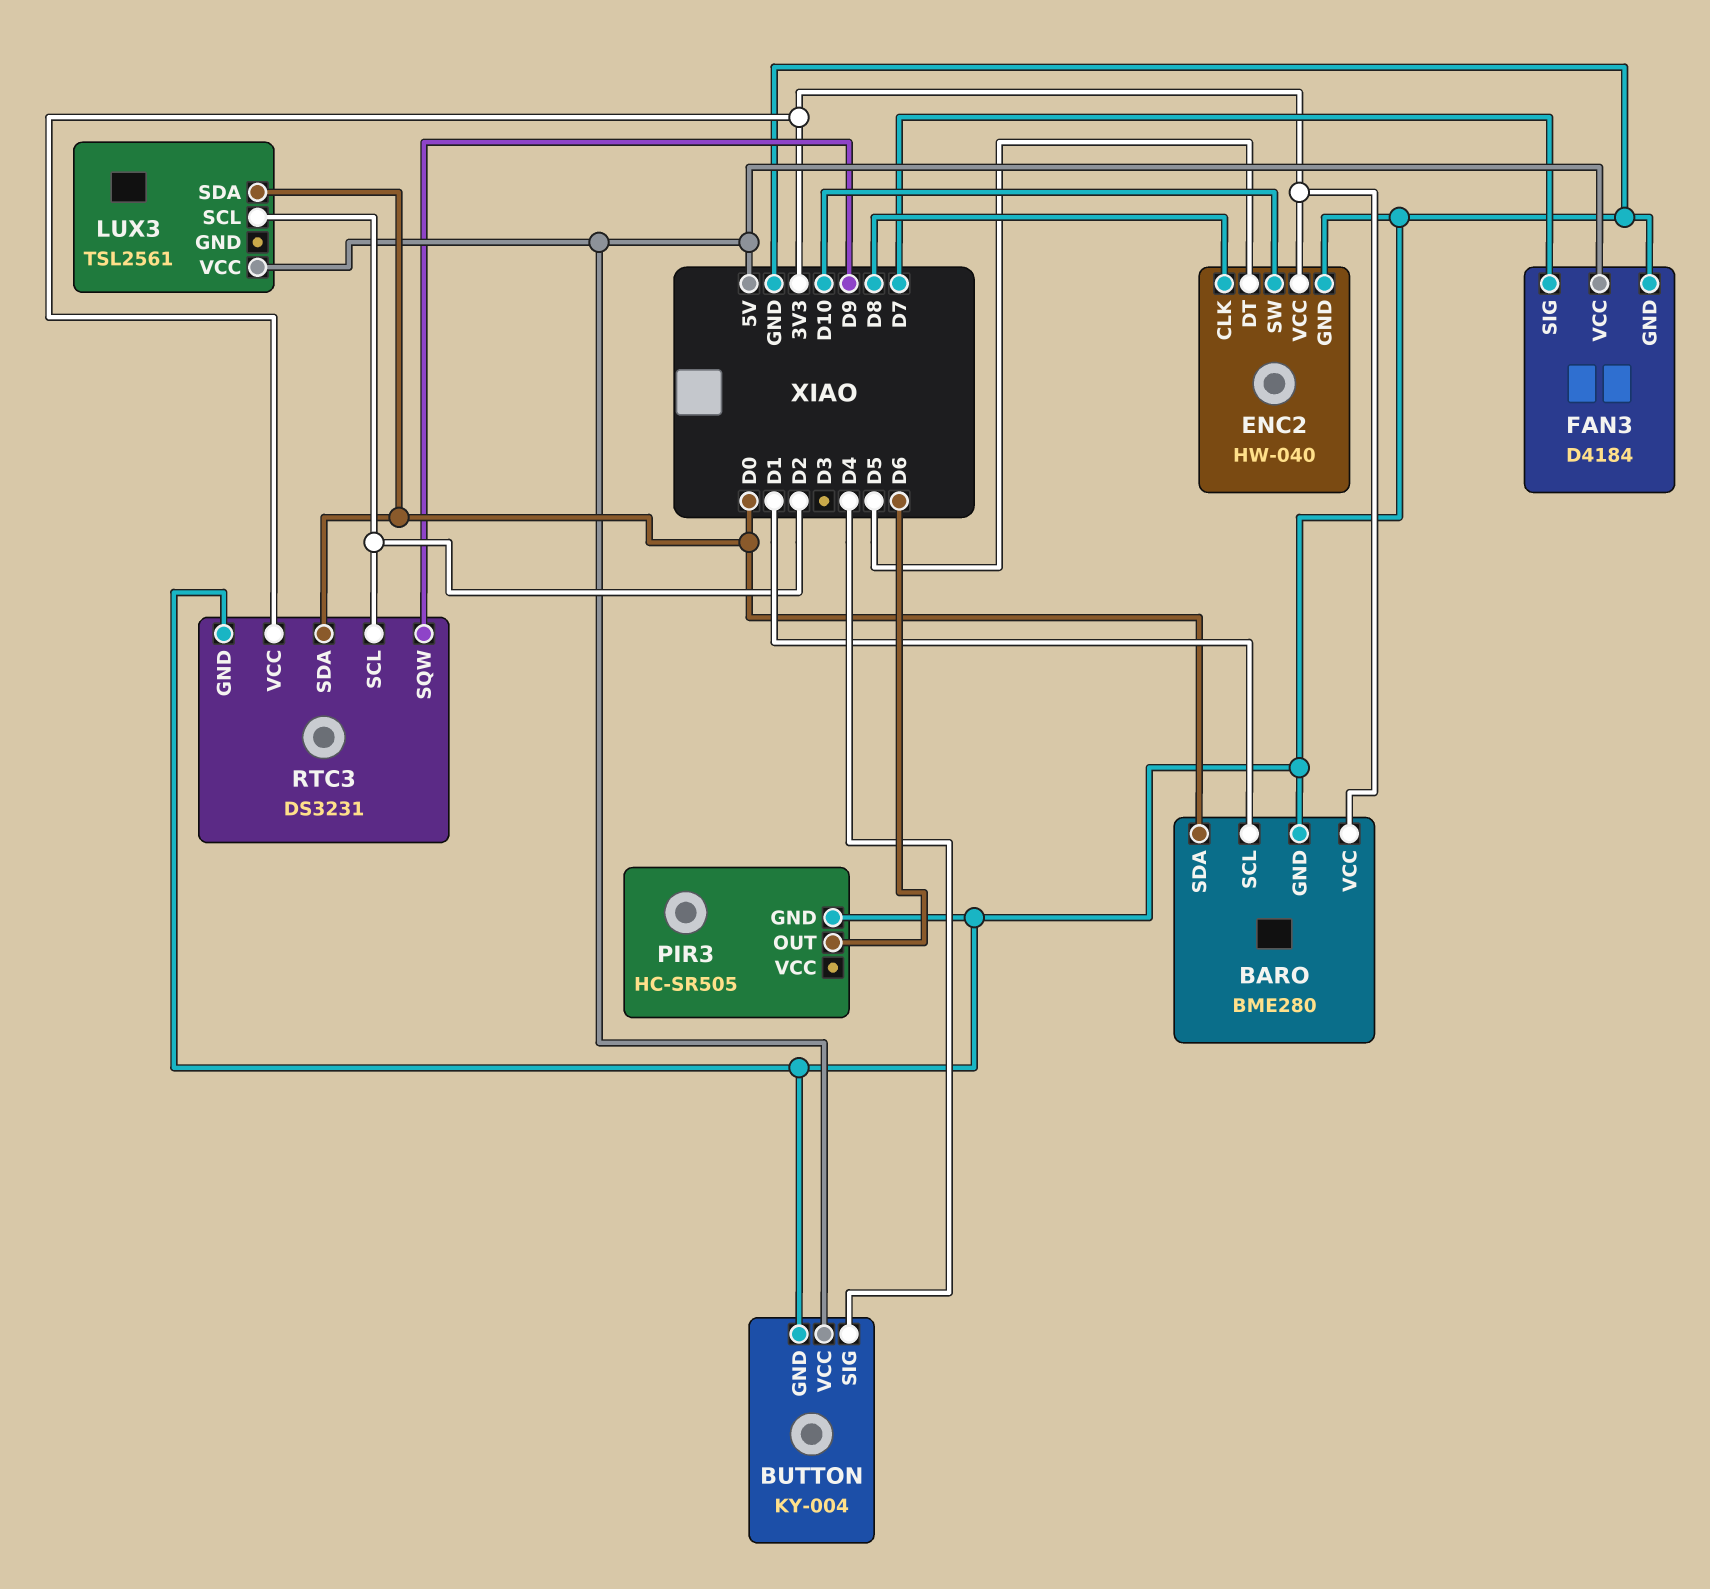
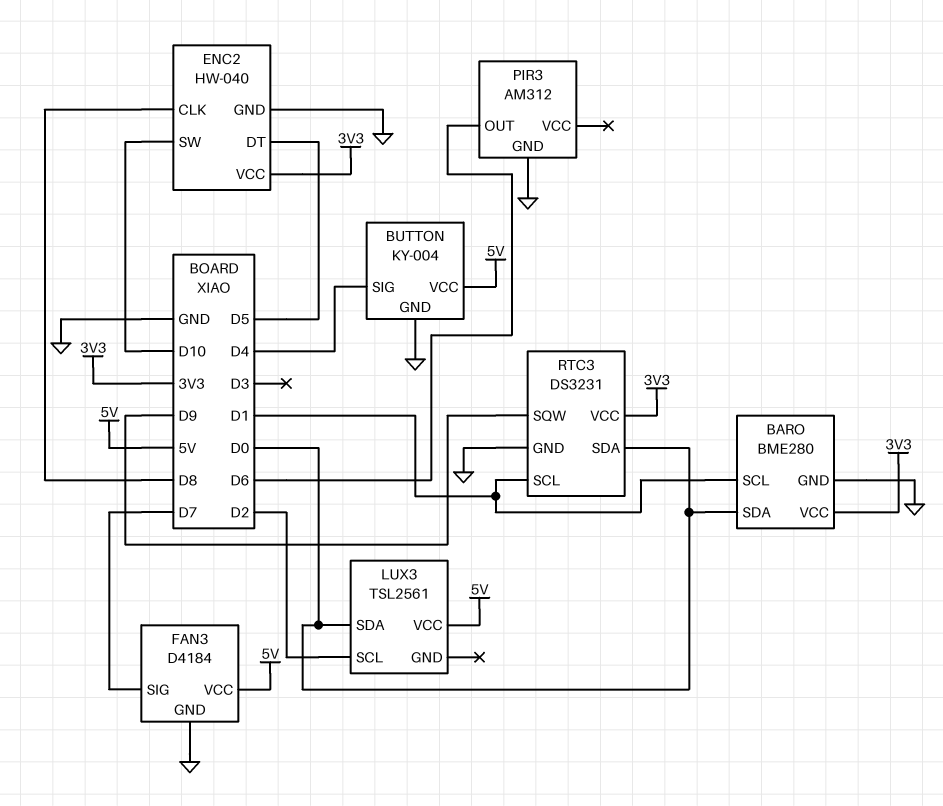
PIR3: HC-SR505 -> AM312
RTC3 pin SCL: D2 -> D1

